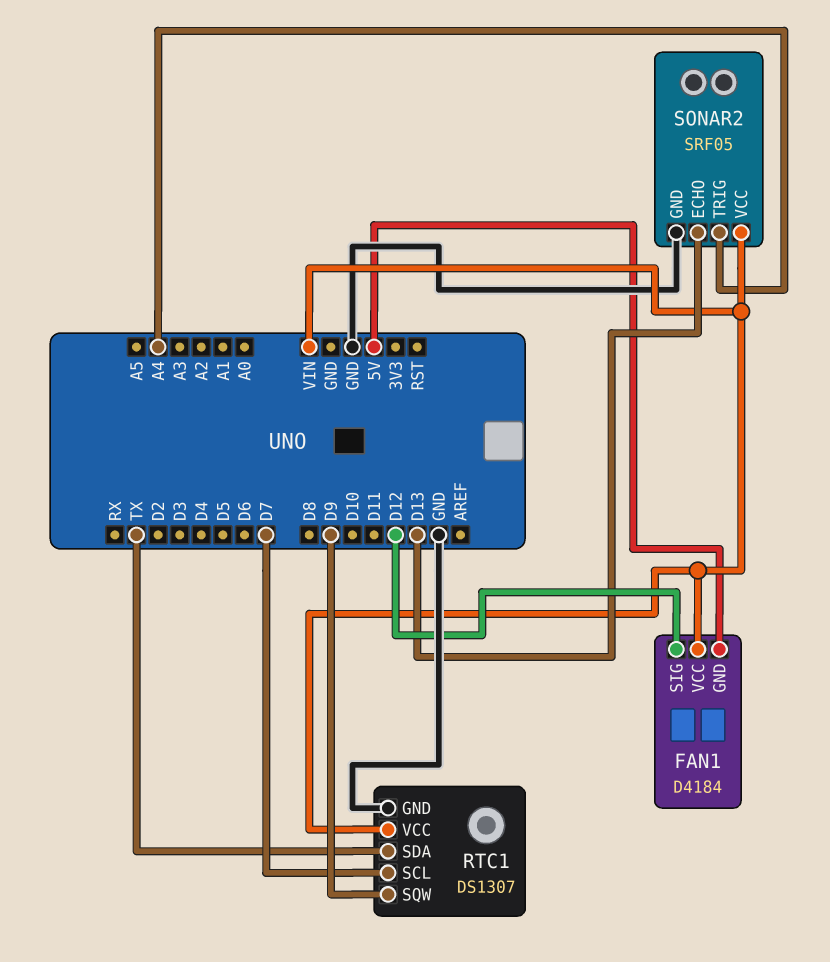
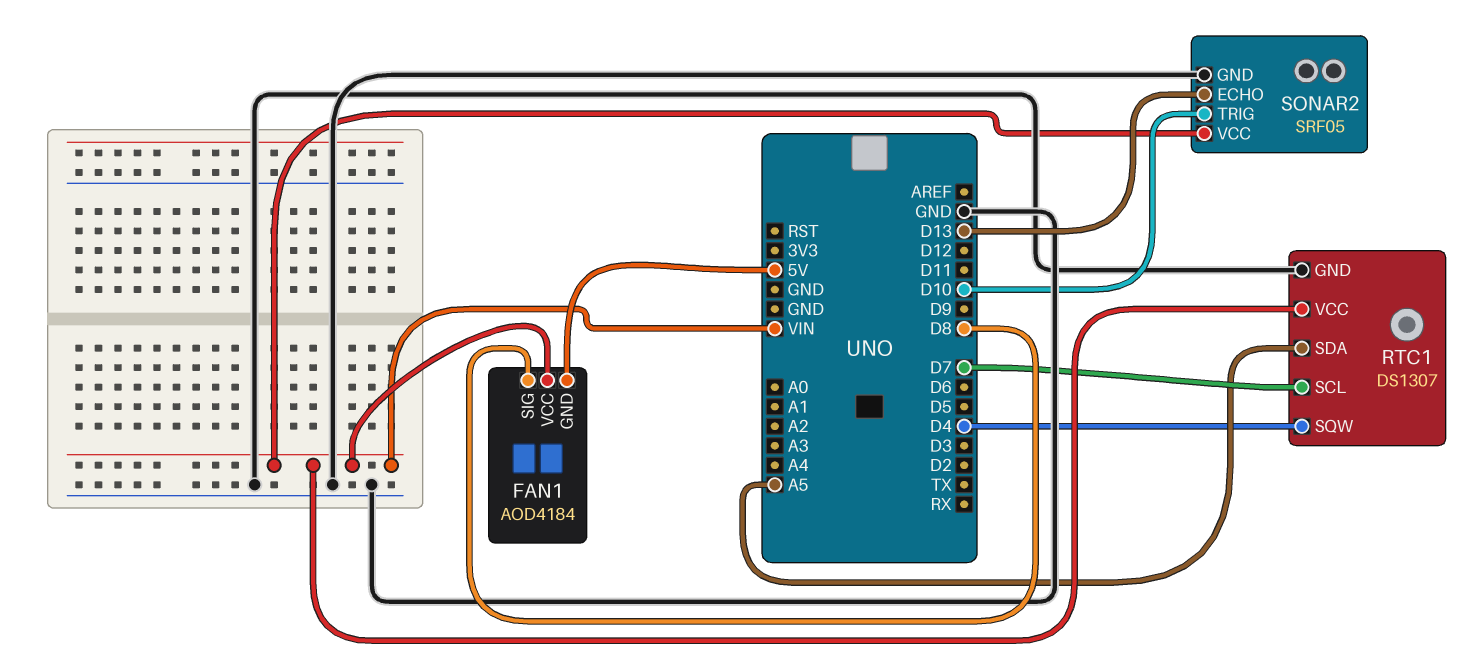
FAN1: D4184 -> AOD4184
FAN1 pin SIG: D12 -> D8
RTC1 pin SDA: TX -> A5
RTC1 pin SQW: D9 -> D4
SONAR2 pin TRIG: A4 -> D10

